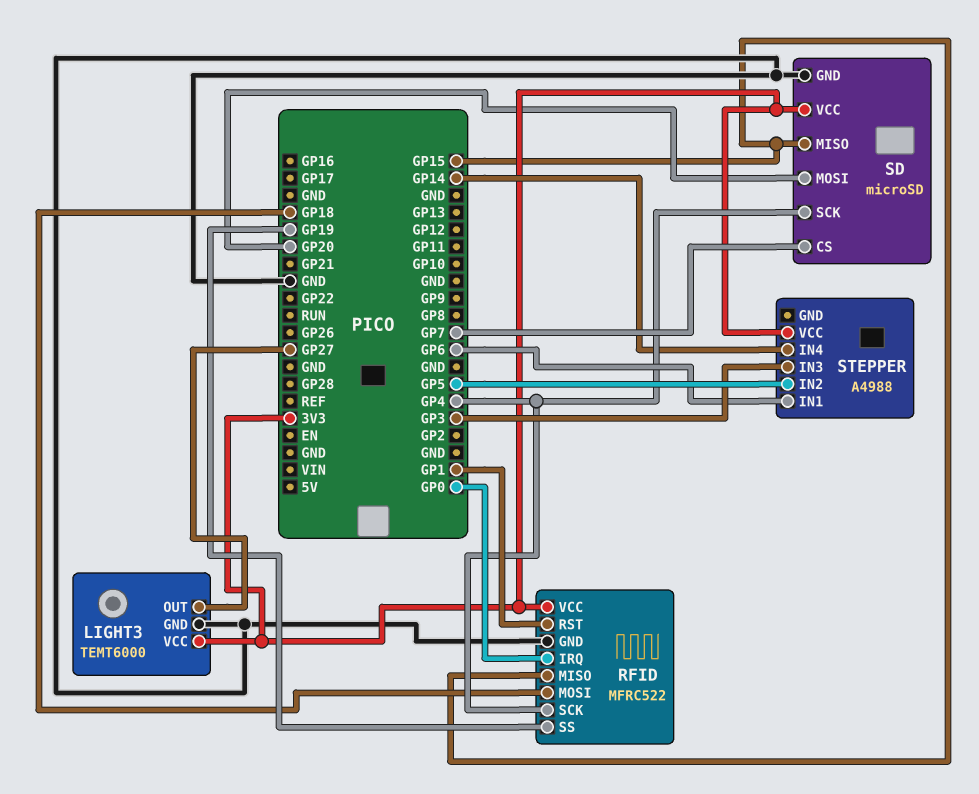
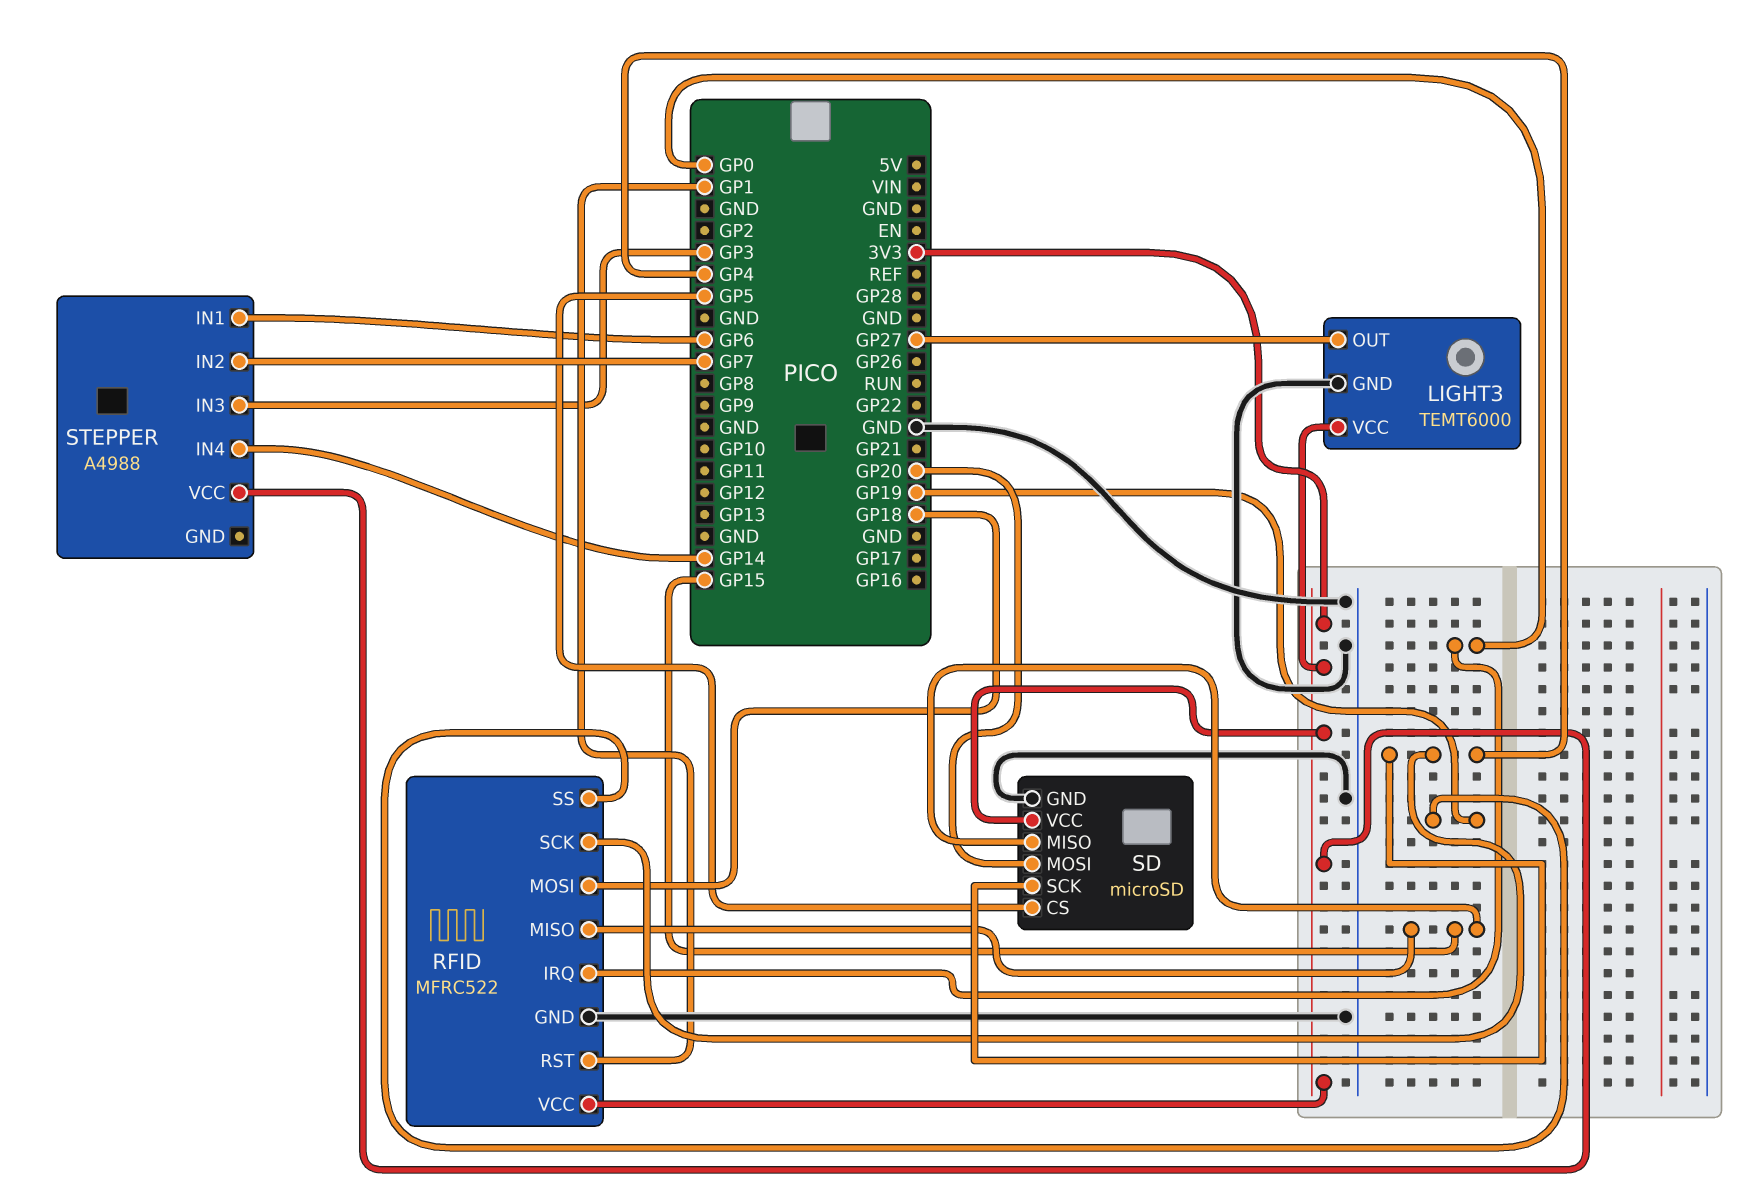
SD pin CS: GP7 -> GP5
STEPPER pin IN2: GP5 -> GP7

